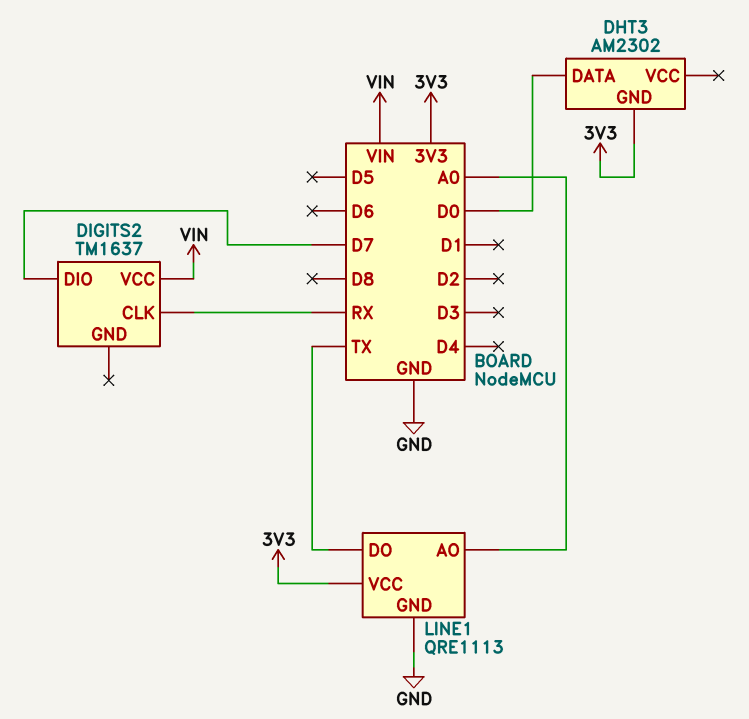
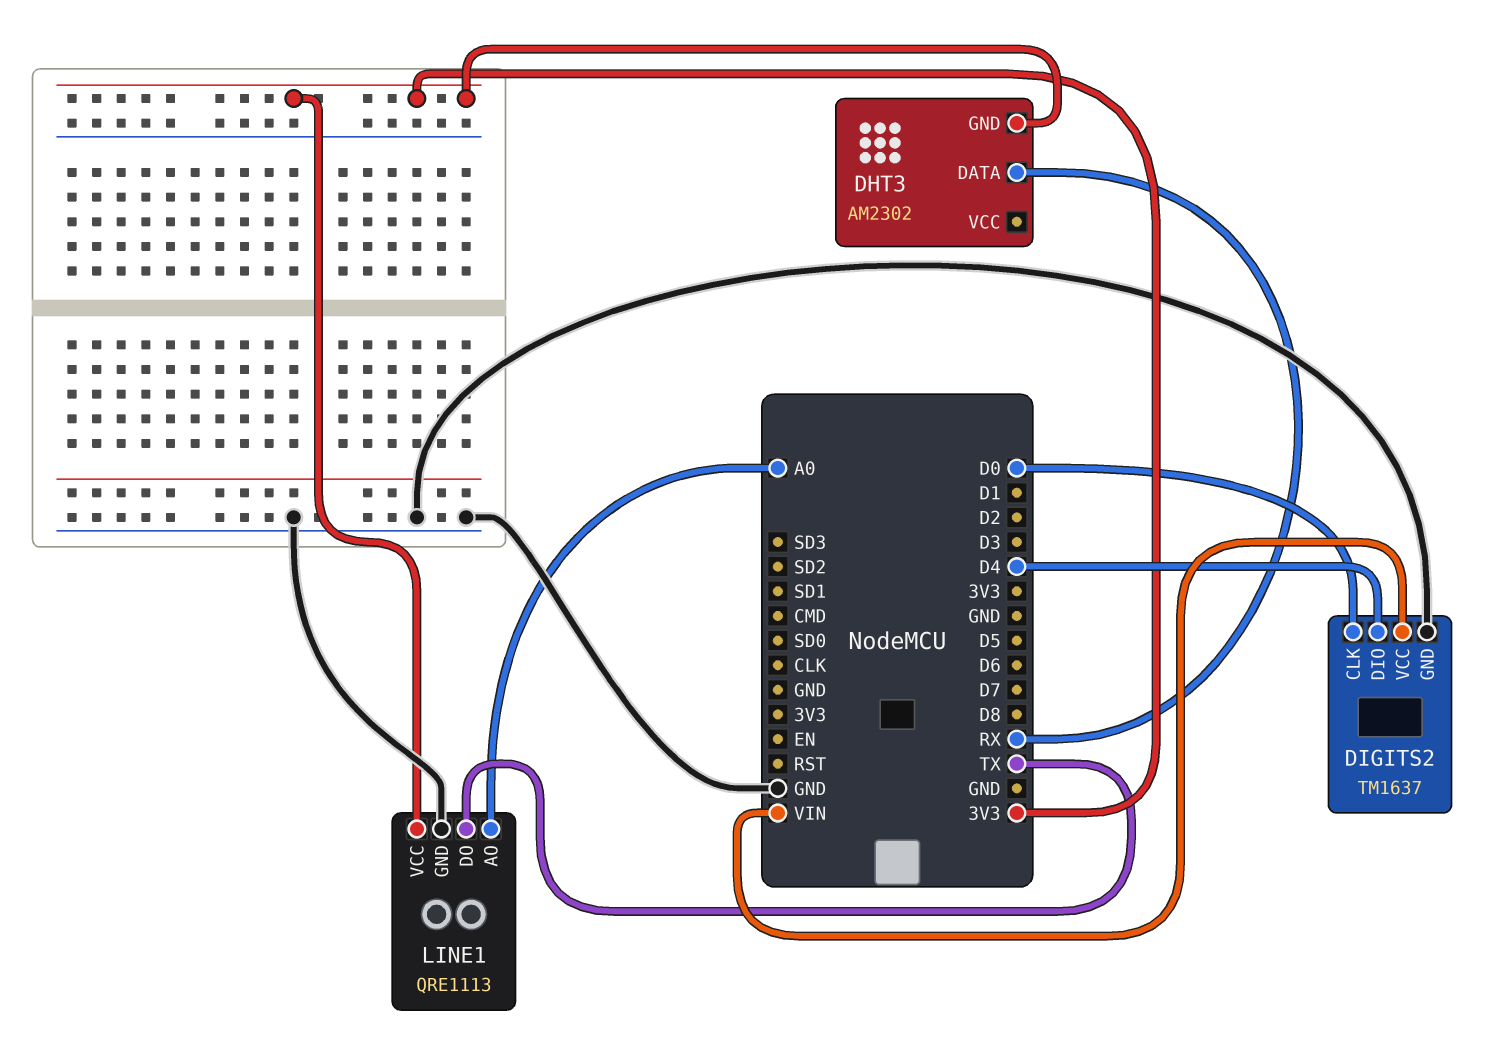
DHT3 pin DATA: D0 -> RX
DIGITS2 pin CLK: RX -> D0
DIGITS2 pin DIO: D7 -> D4
DIGITS2 pin GND: none -> GND

